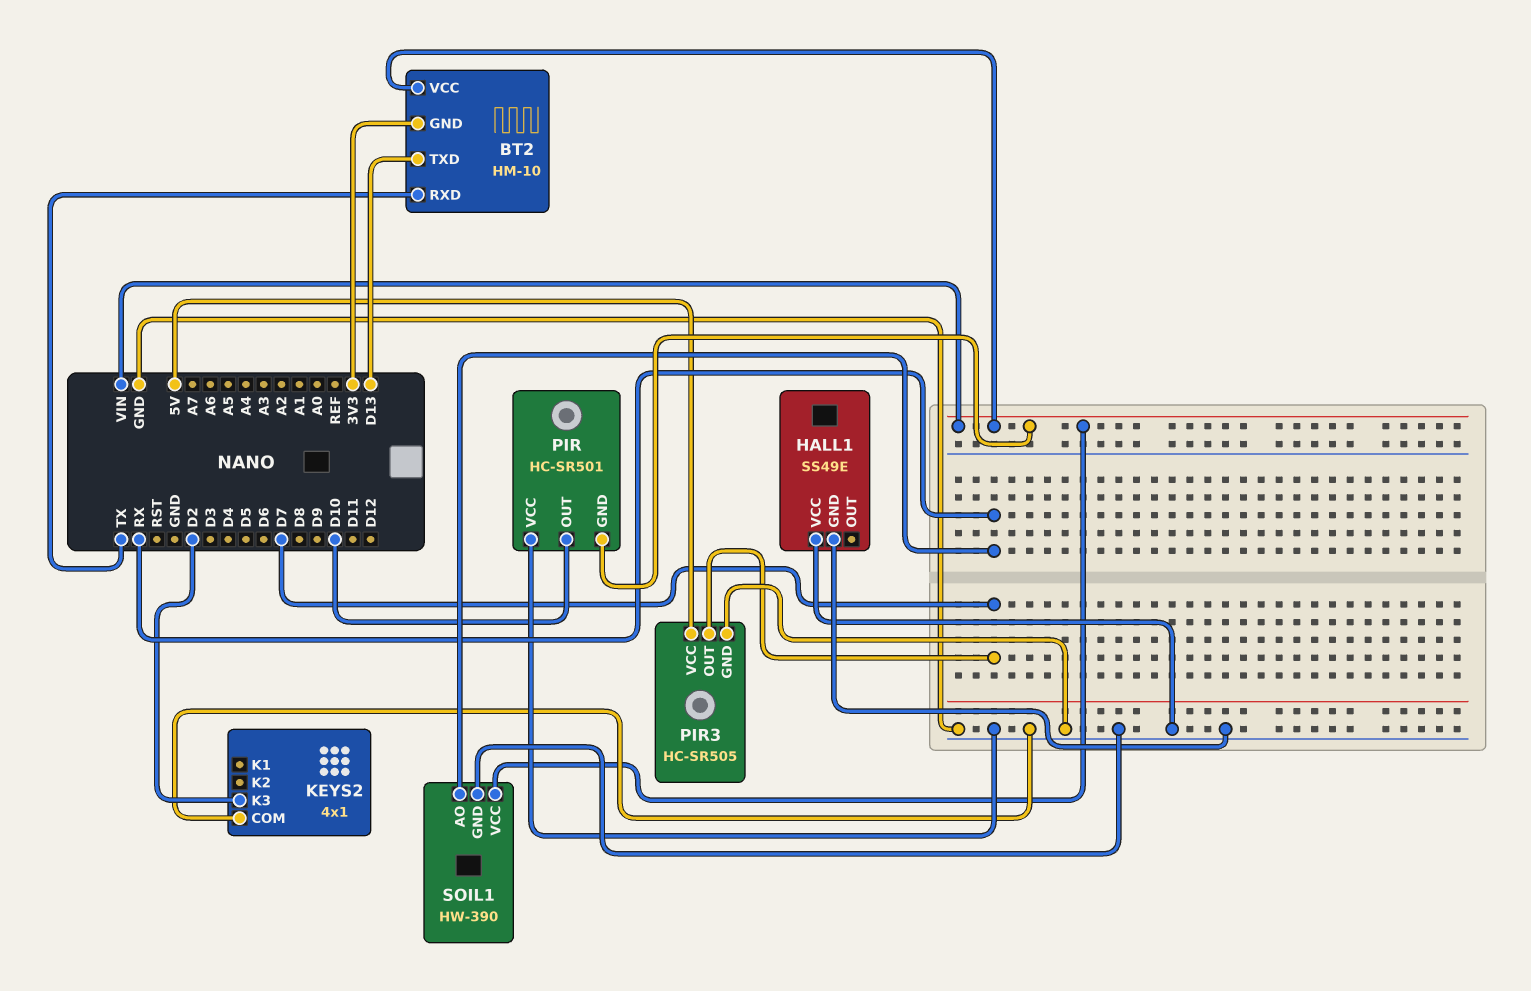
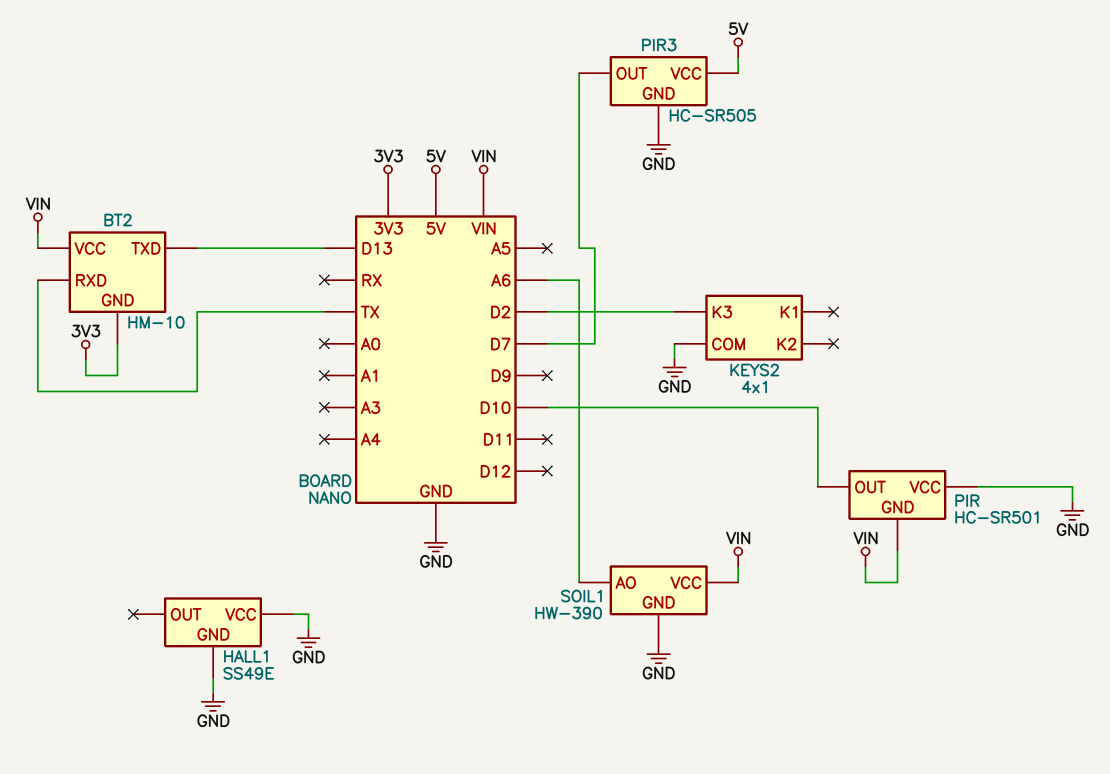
SOIL1 pin AO: RX -> A6

